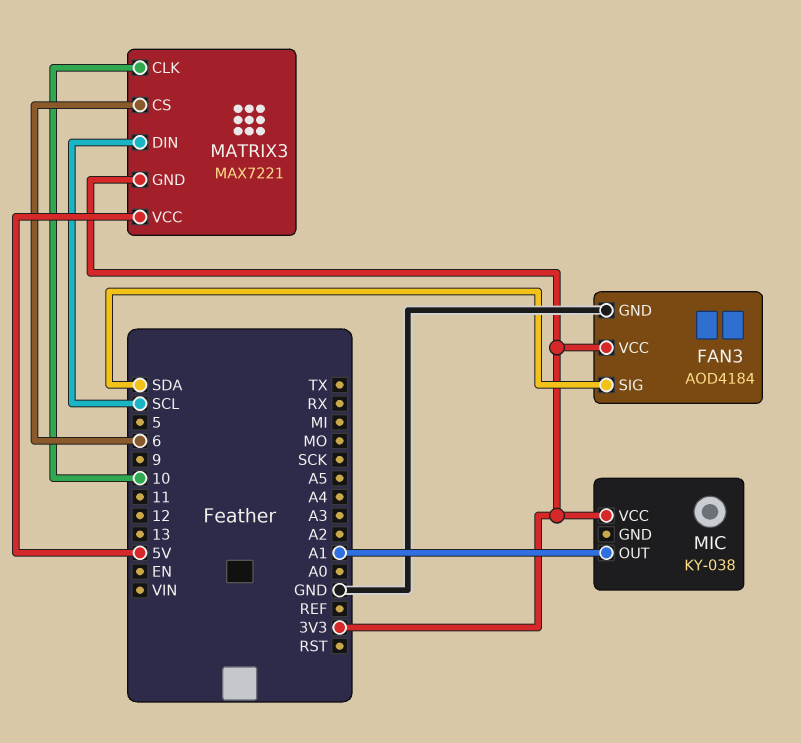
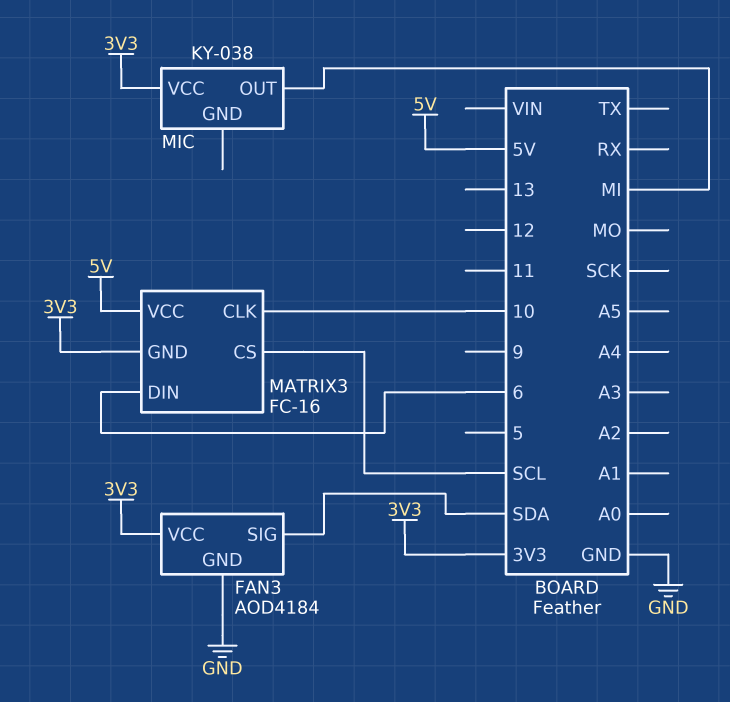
MATRIX3: MAX7221 -> FC-16
MATRIX3 pin CS: 6 -> SCL
MATRIX3 pin DIN: SCL -> 6
MIC pin OUT: A1 -> MI

